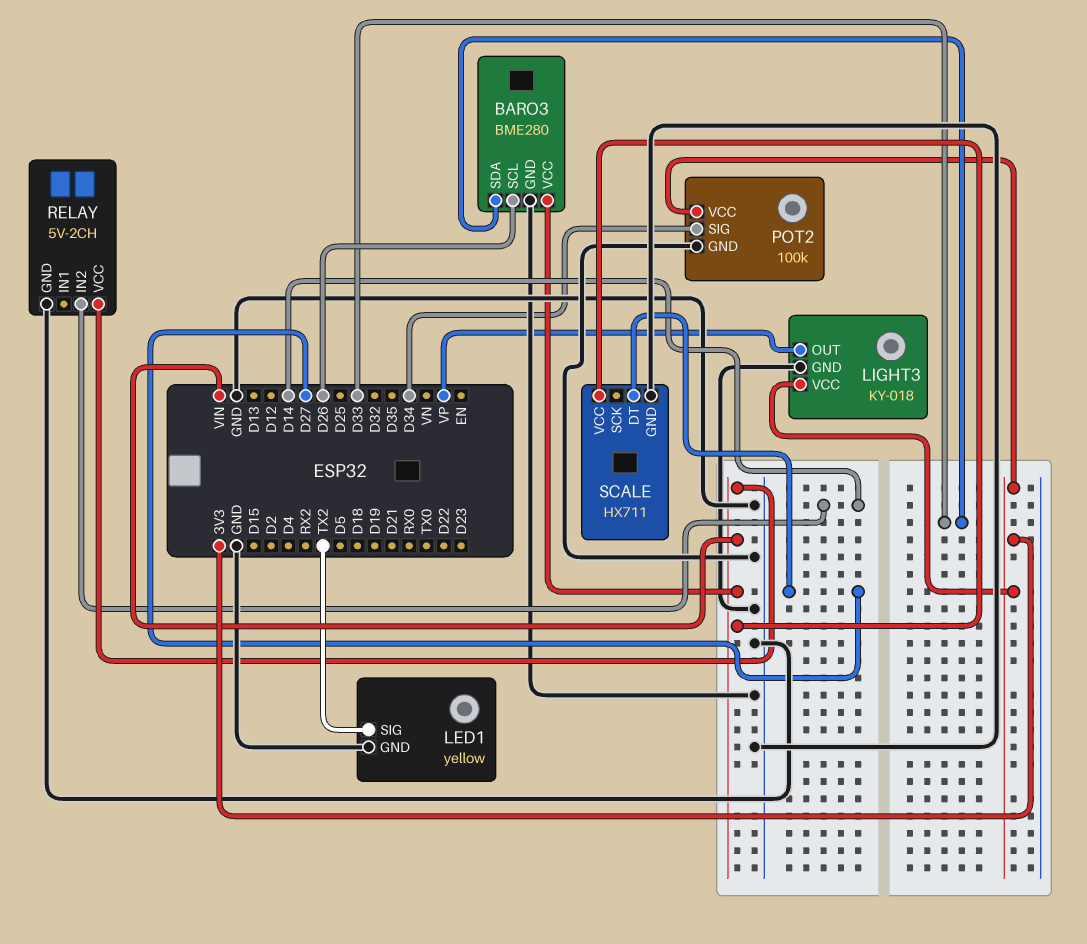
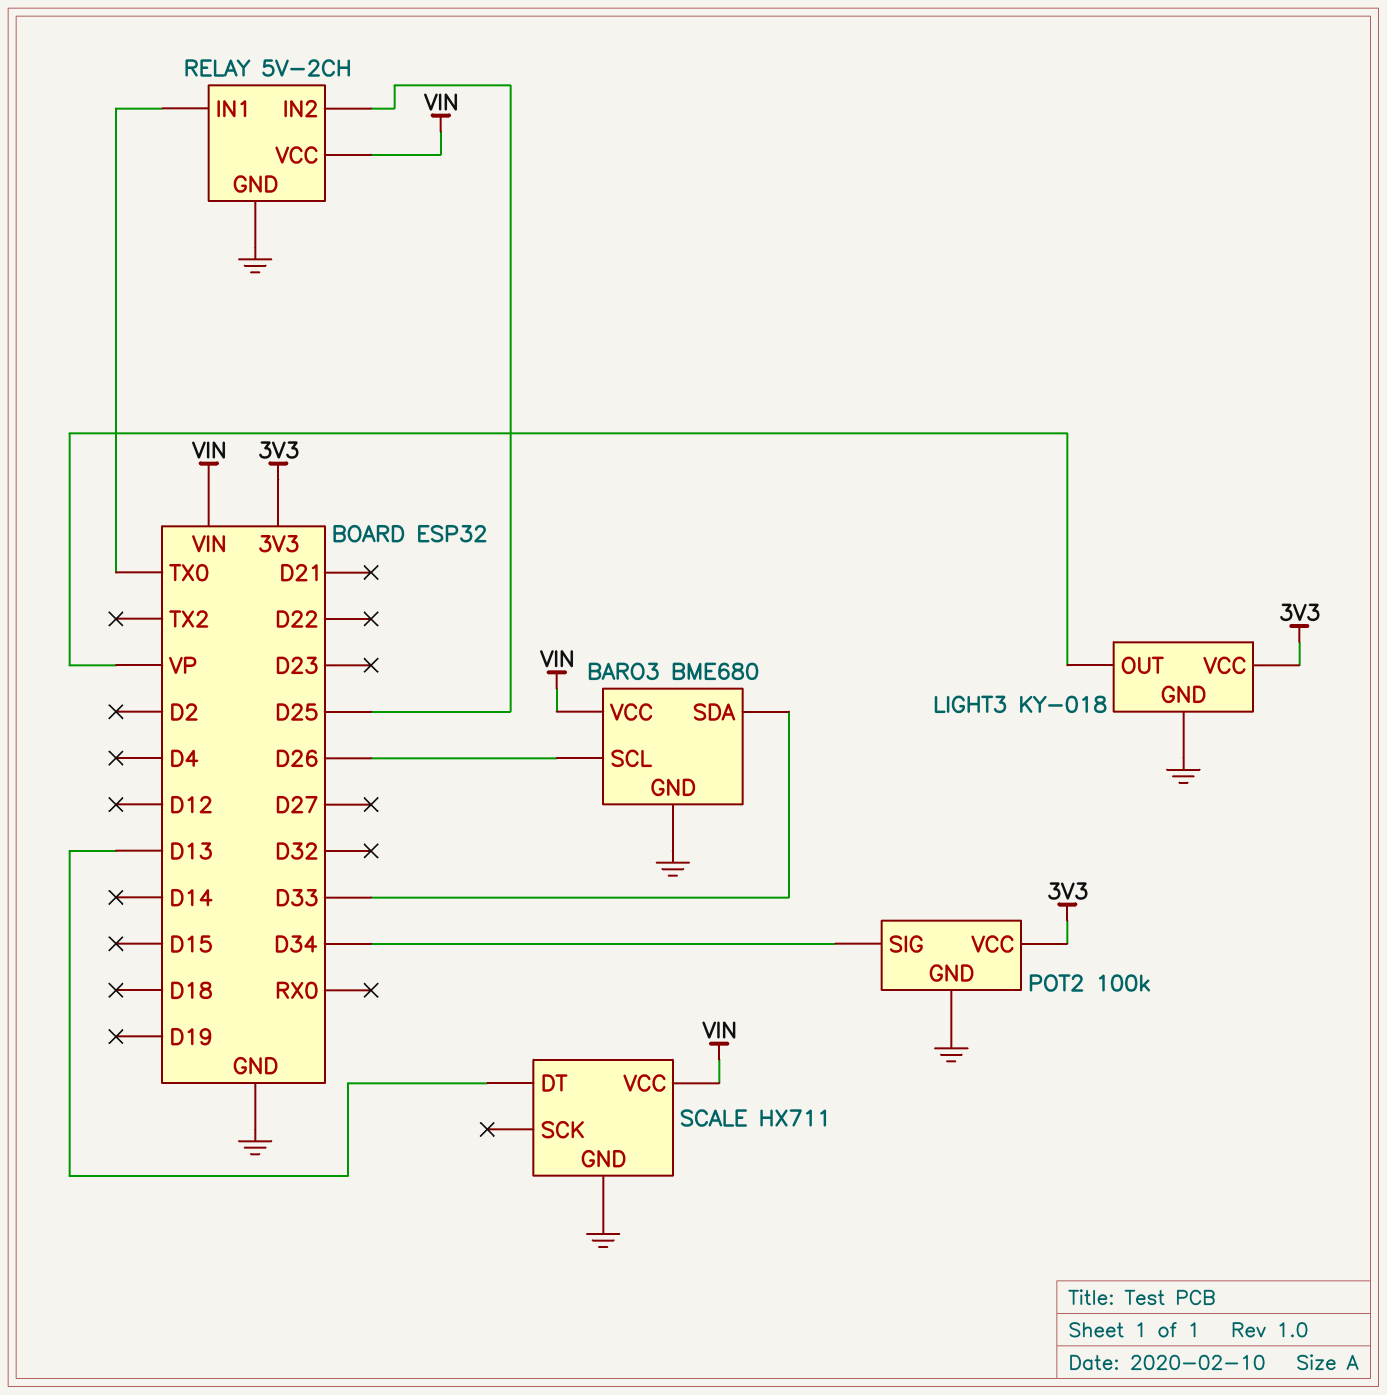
BARO3: BME280 -> BME680
LED1: yellow -> none
LED1 pin GND: GND -> none
LED1 pin SIG: TX2 -> none
RELAY pin IN1: none -> TX0
RELAY pin IN2: D14 -> D25
SCALE pin DT: D27 -> D13

